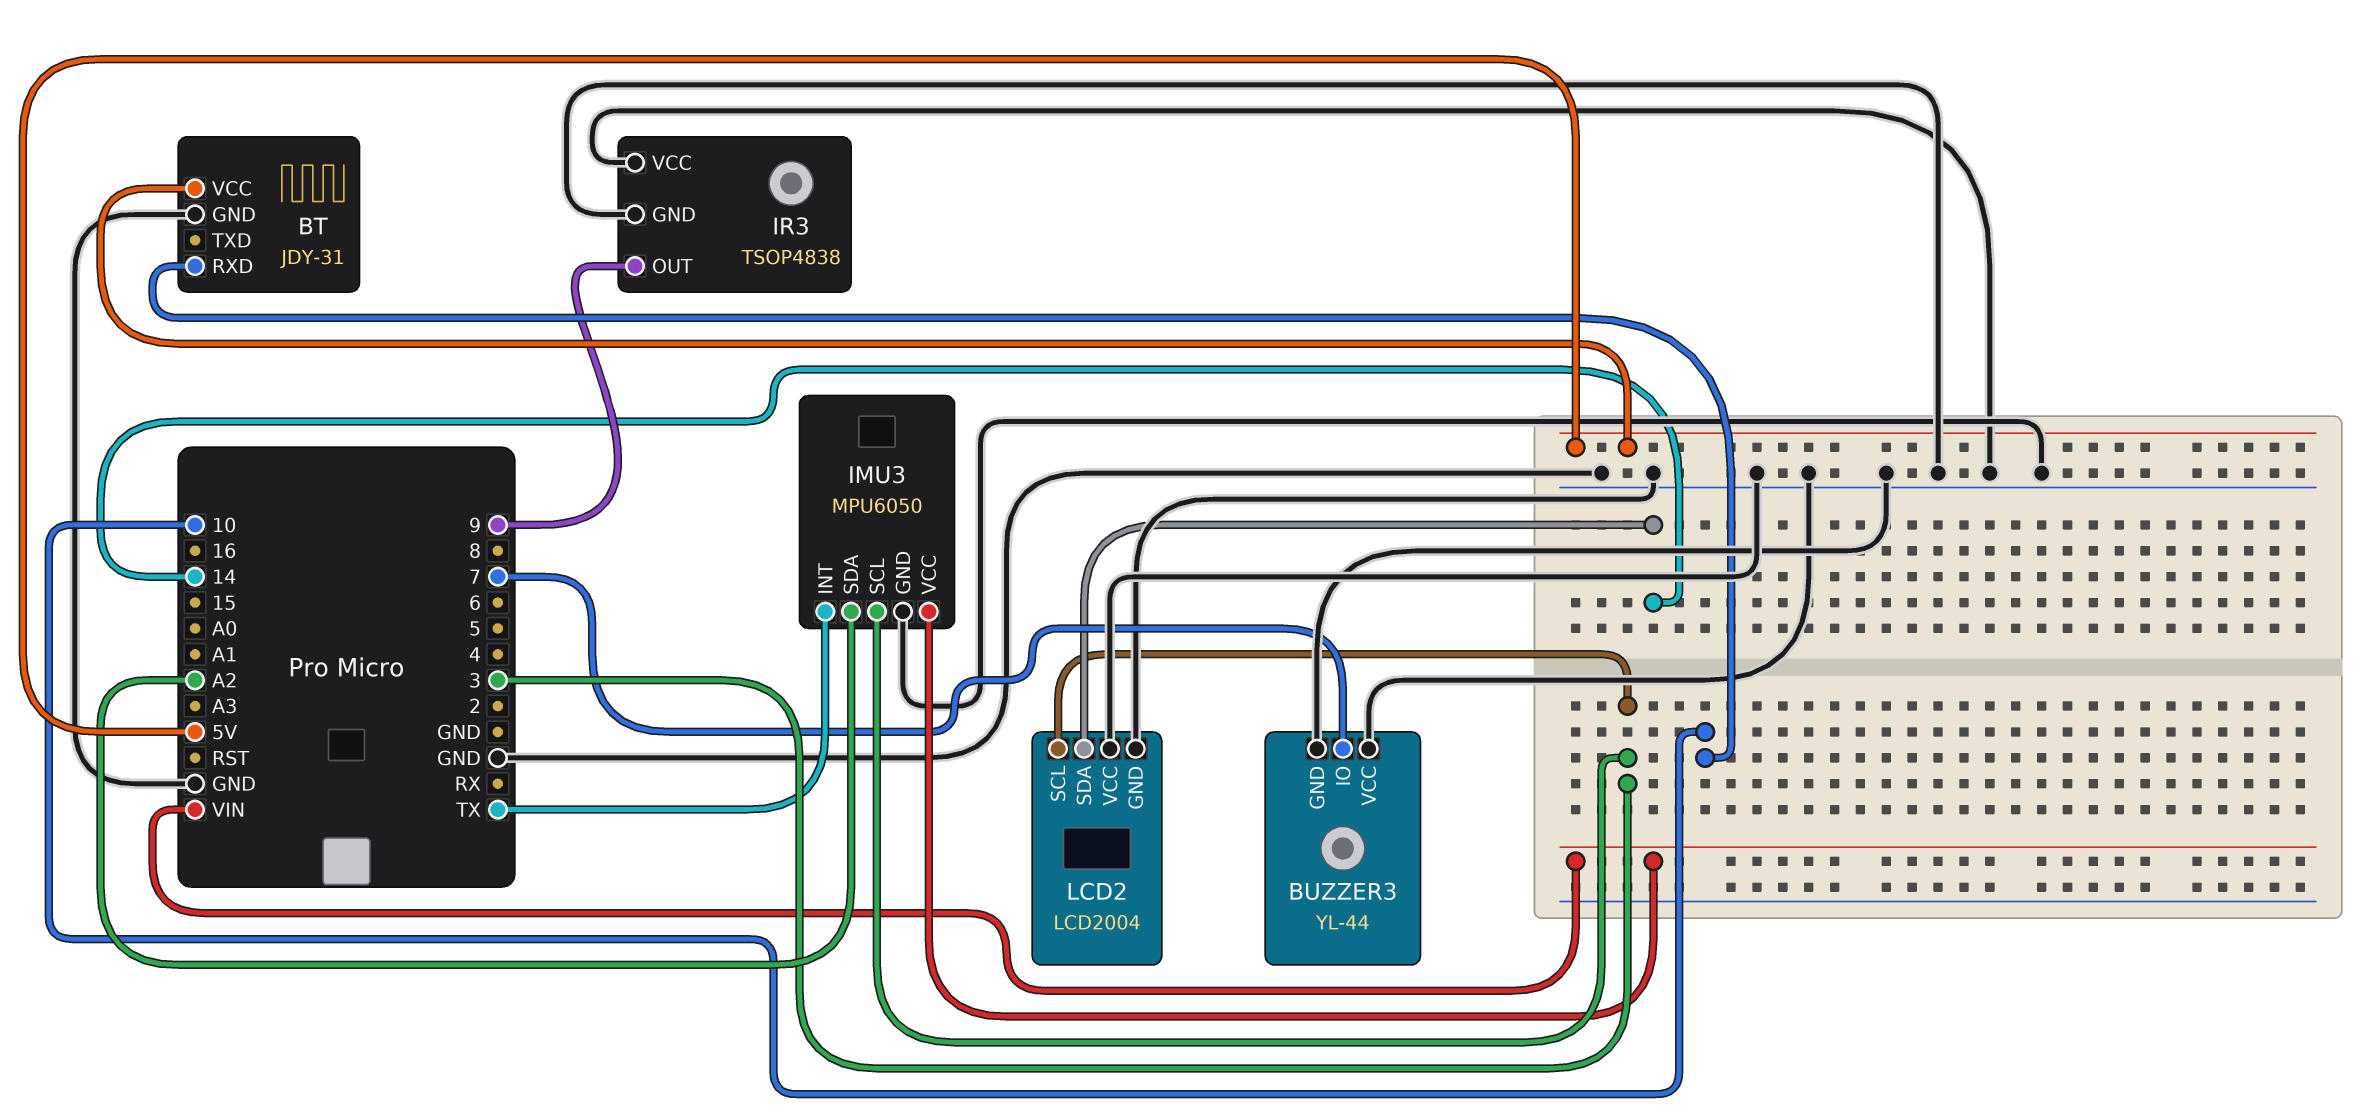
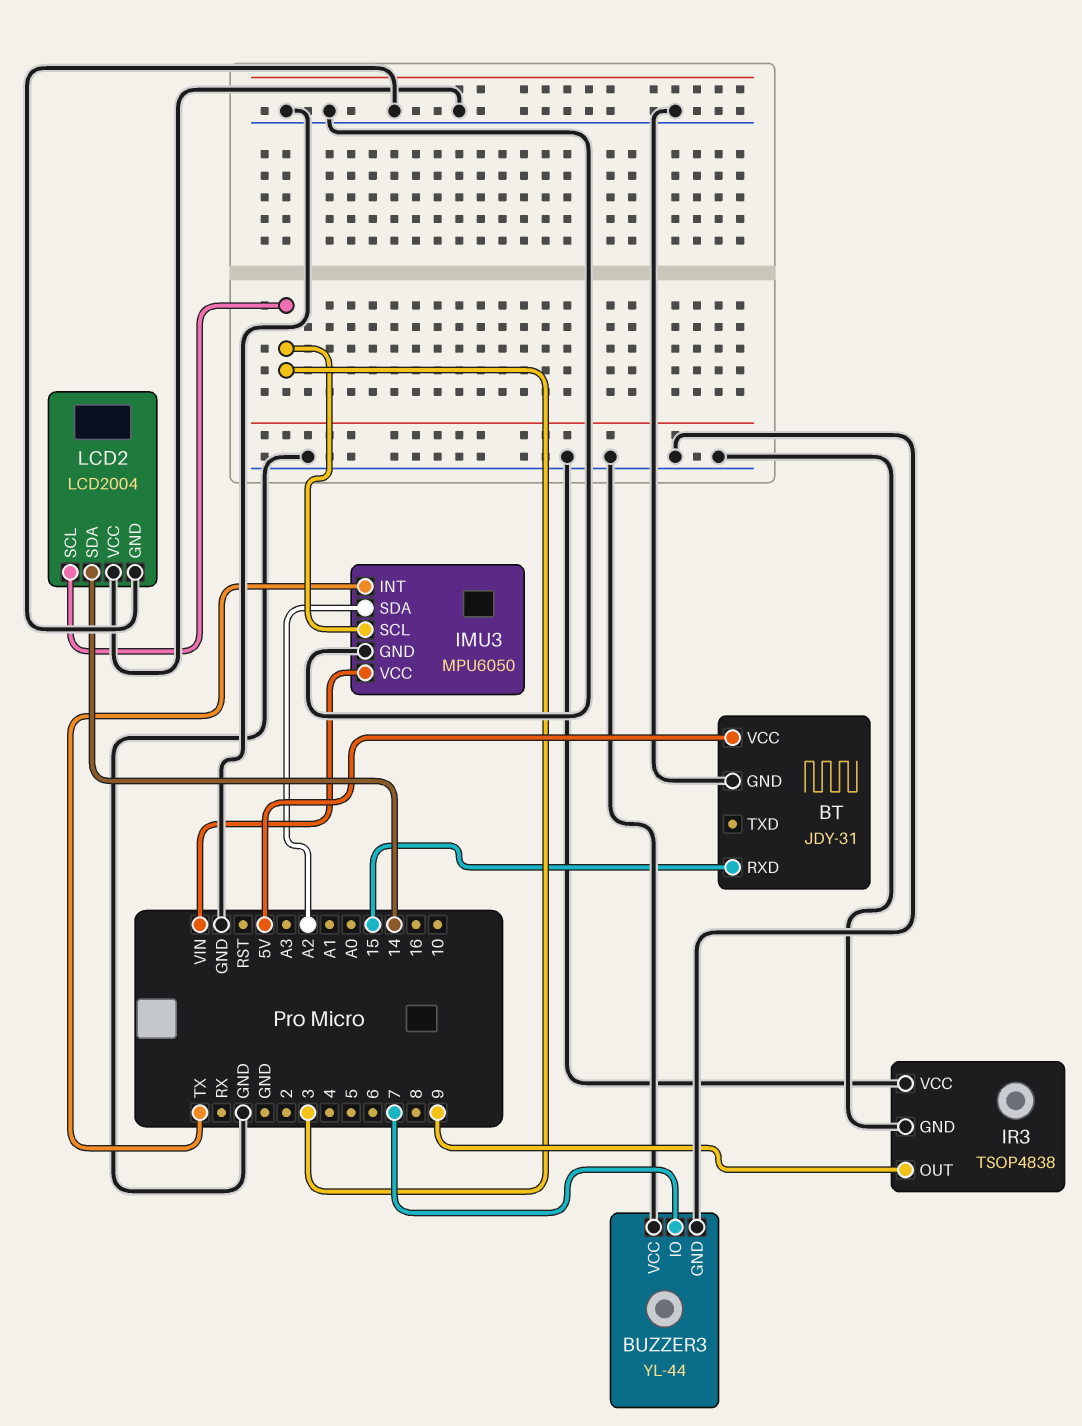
BT pin RXD: 10 -> 15

